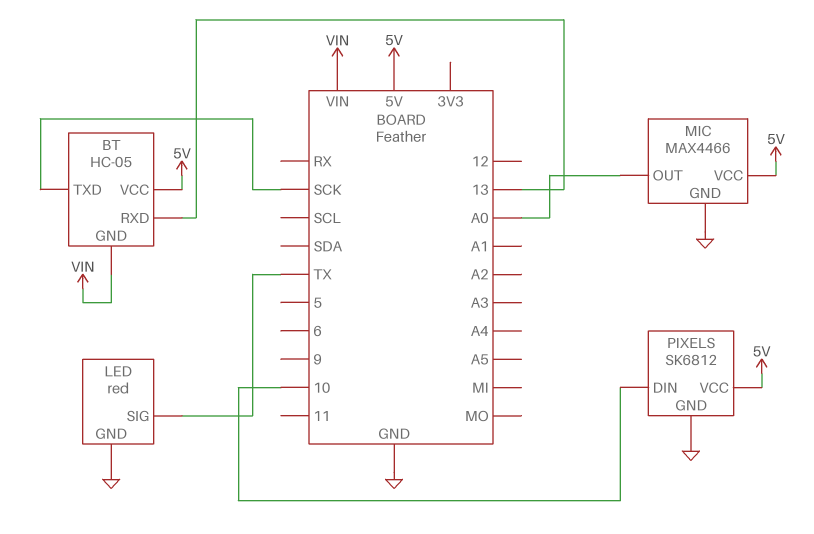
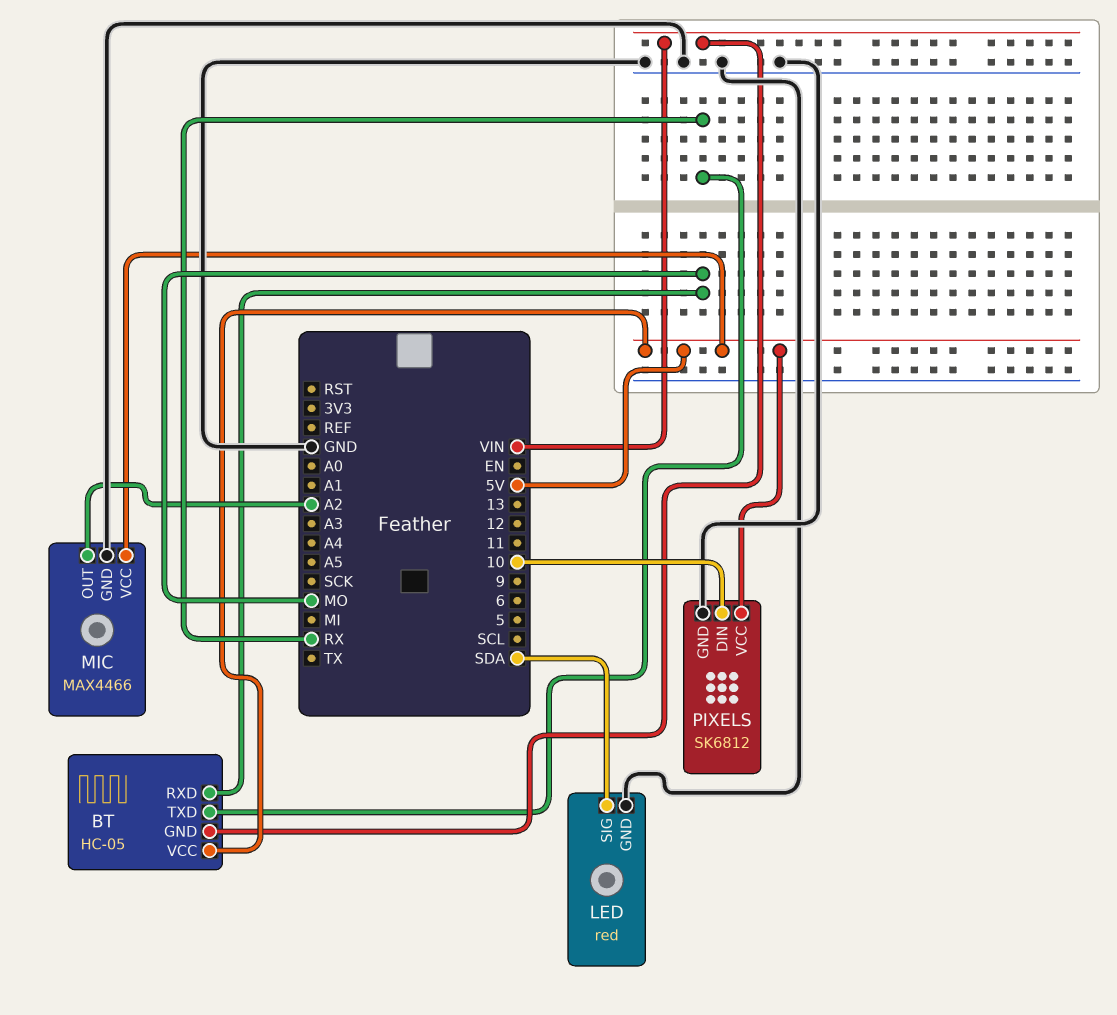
BT pin RXD: 13 -> MO
BT pin TXD: SCK -> RX
LED pin SIG: TX -> SDA
MIC pin OUT: A0 -> A2

